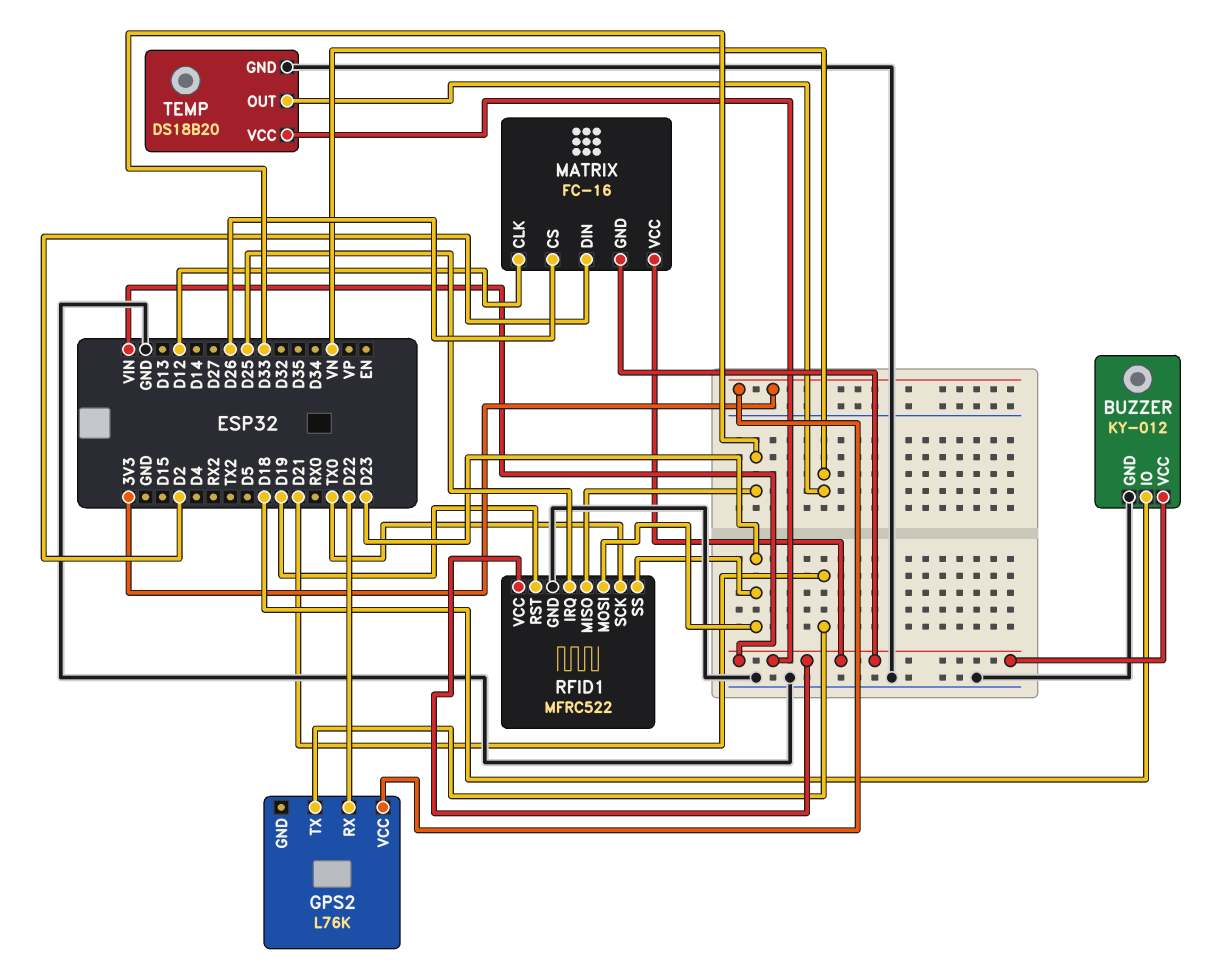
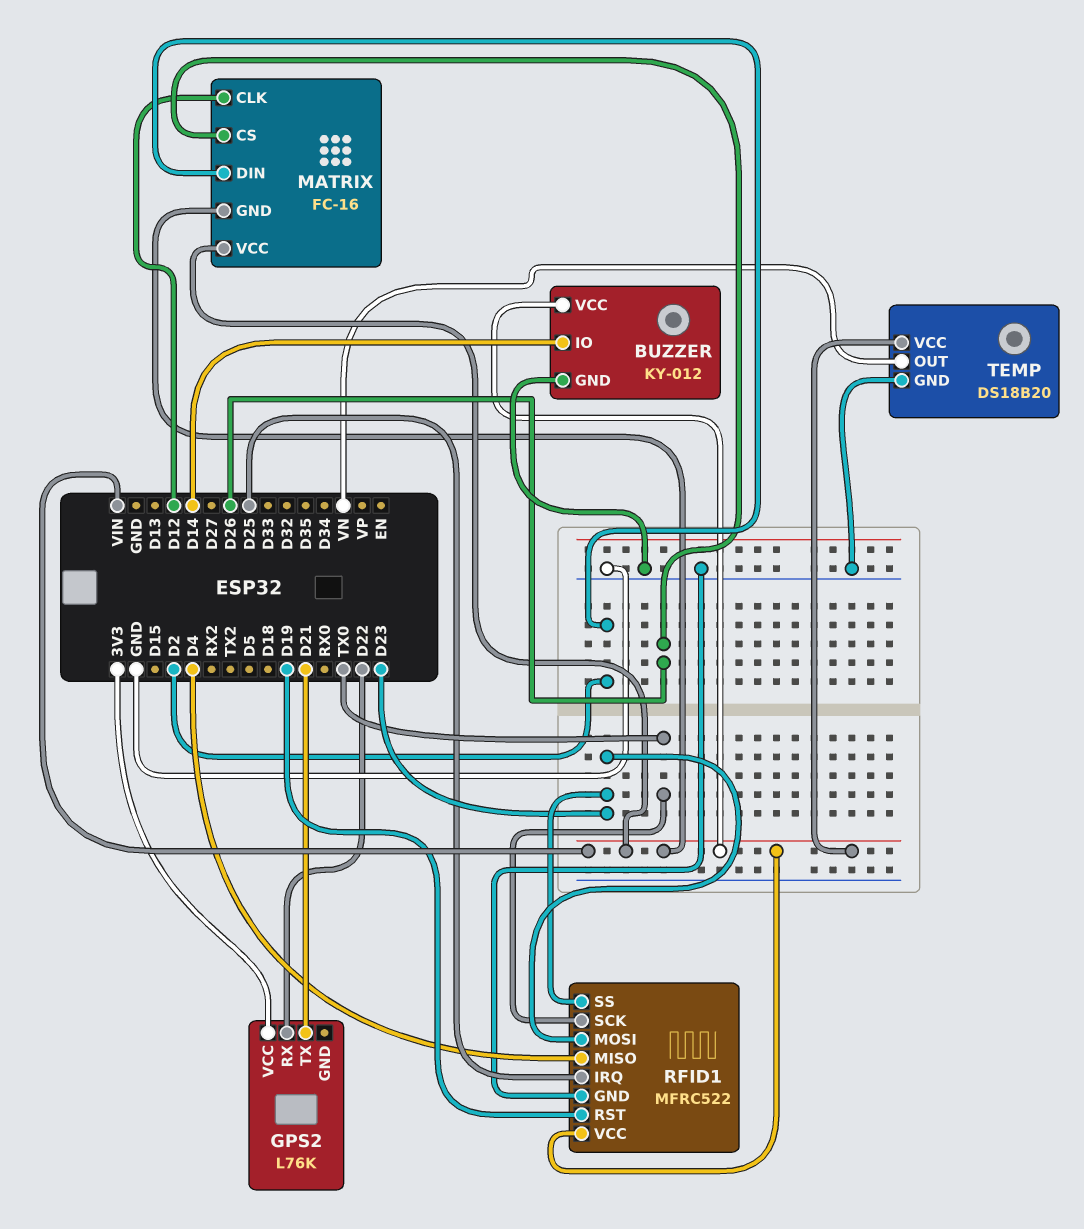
BUZZER pin IO: D18 -> D14
RFID1 pin MISO: D33 -> D4

